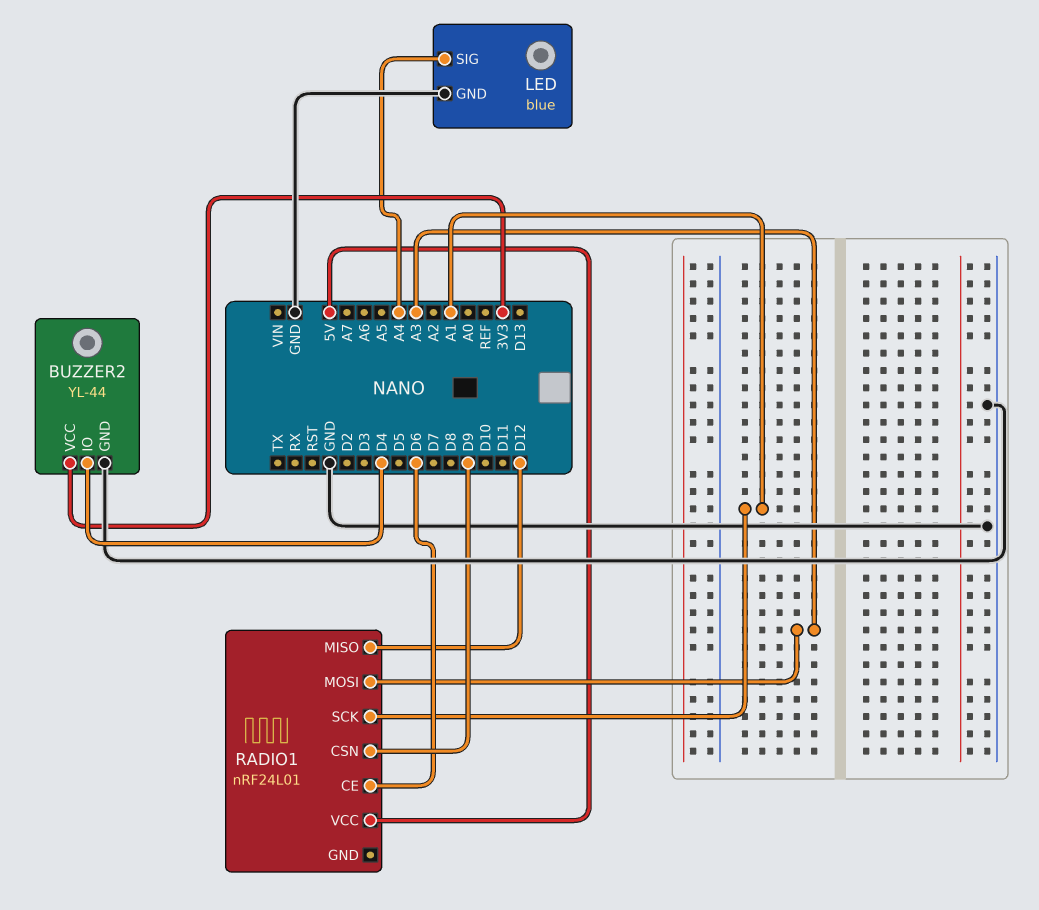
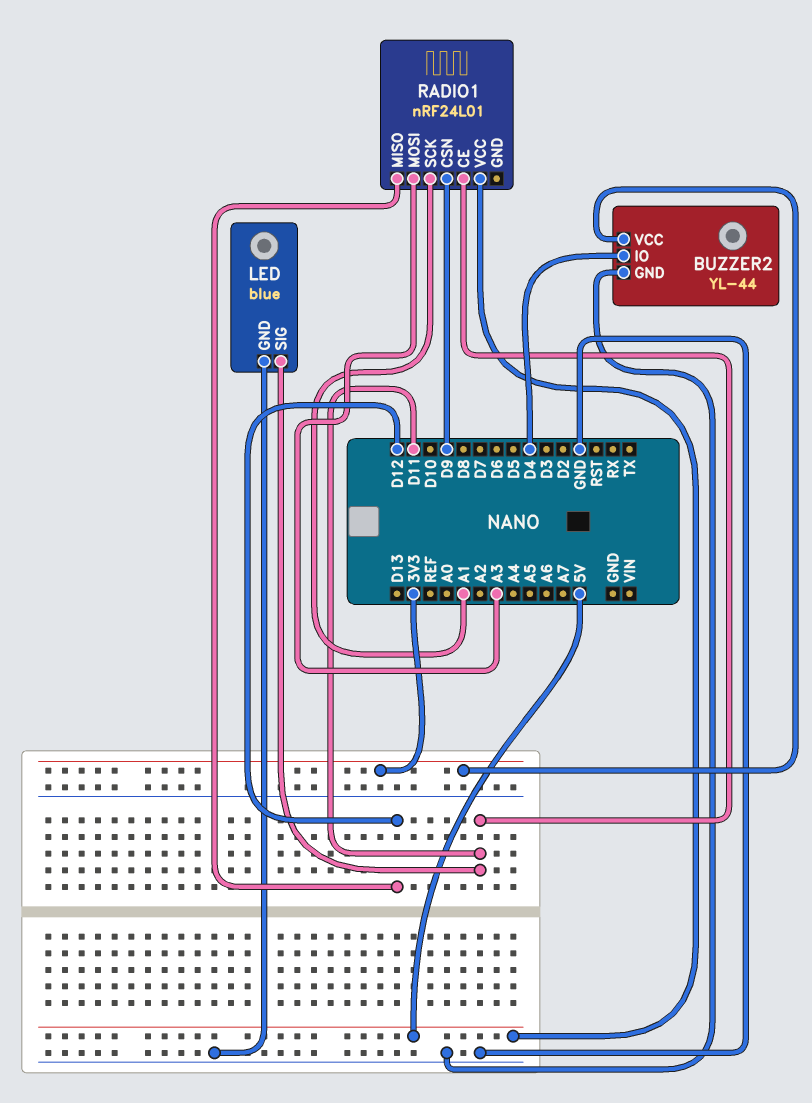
LED pin SIG: A4 -> D11
RADIO1 pin CE: D6 -> D11

